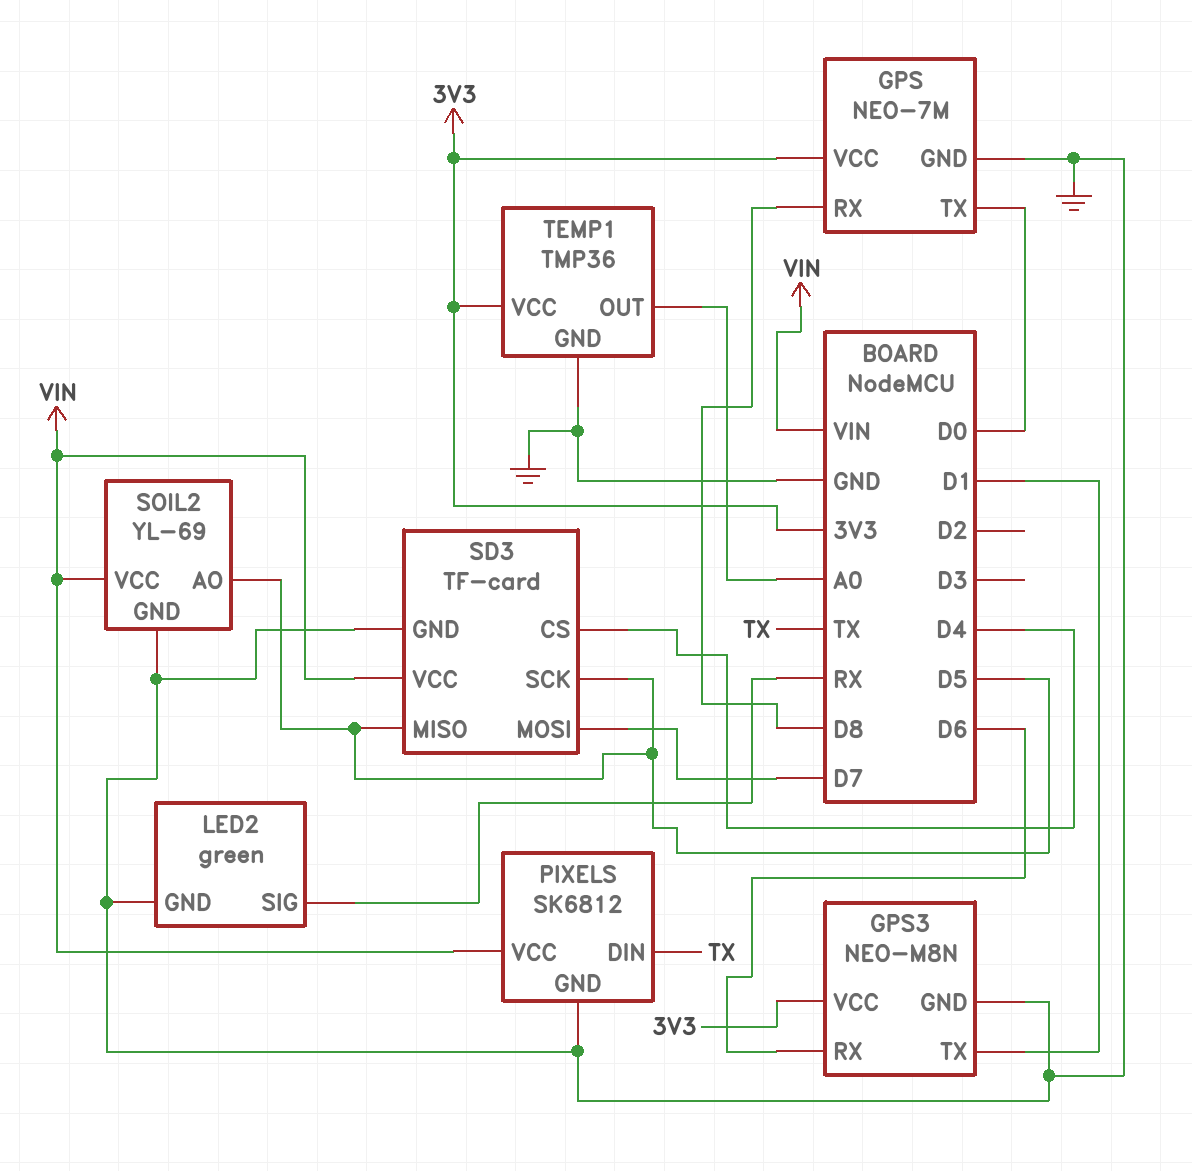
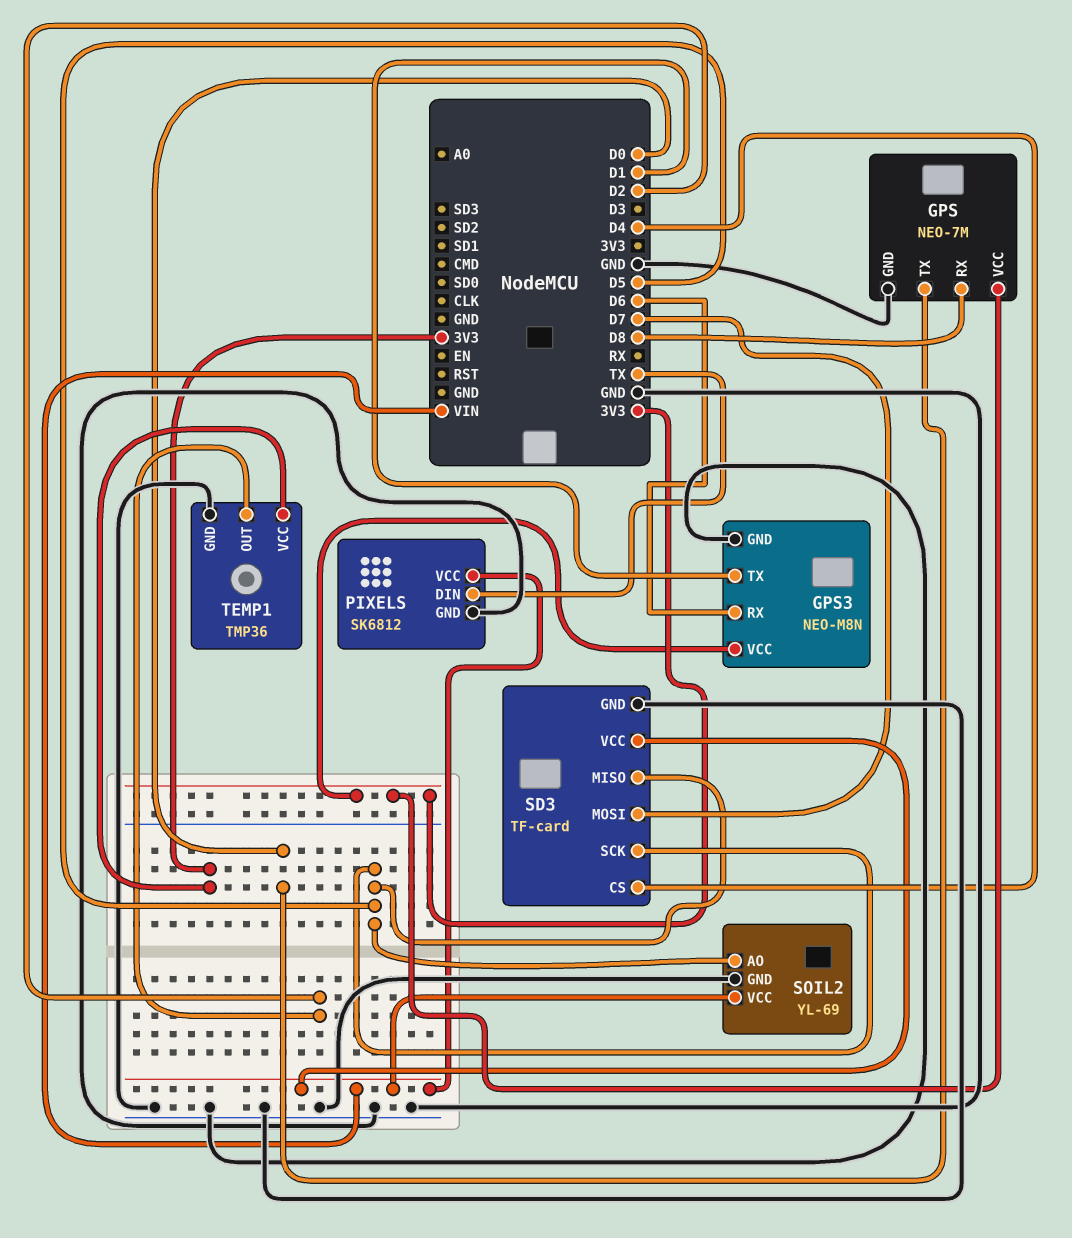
LED2: green -> none
LED2 pin GND: GND -> none
LED2 pin SIG: RX -> none
TEMP1 pin OUT: A0 -> D2

